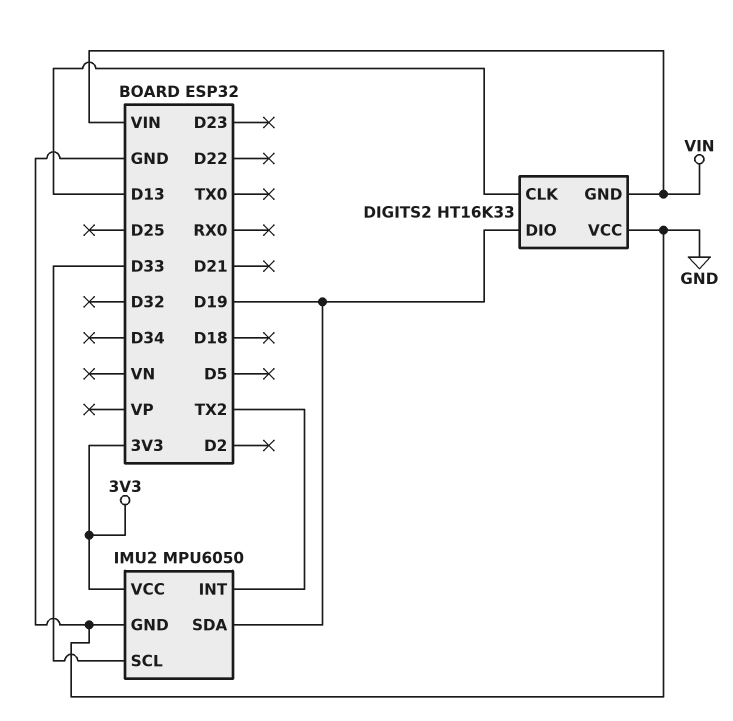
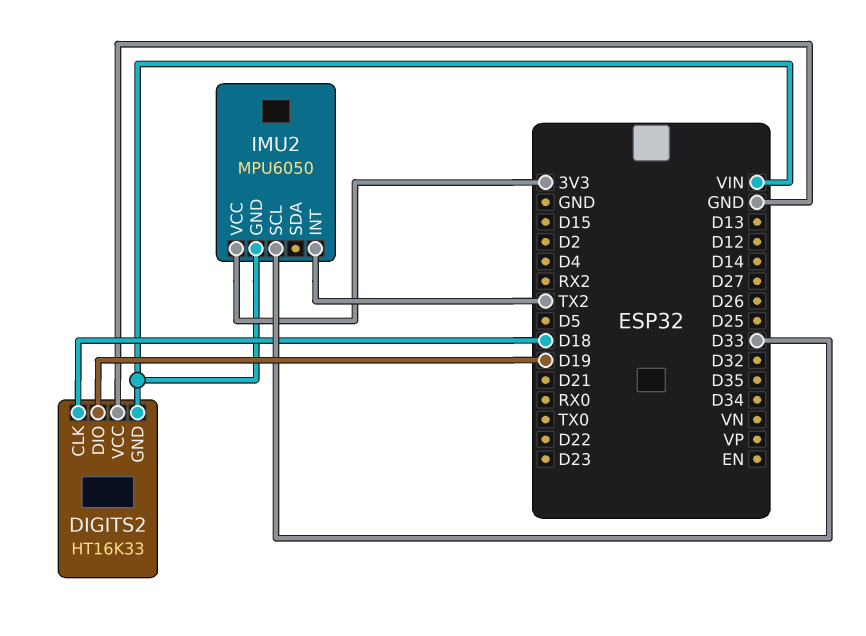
DIGITS2 pin CLK: D13 -> D18
IMU2 pin GND: GND -> VIN
IMU2 pin SDA: D19 -> none

